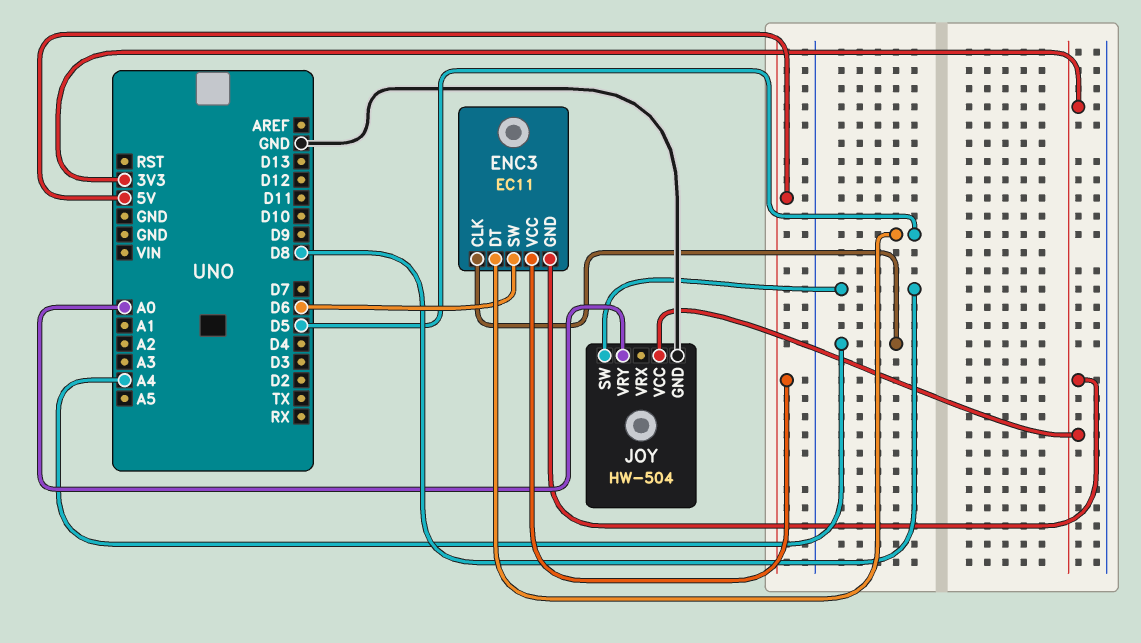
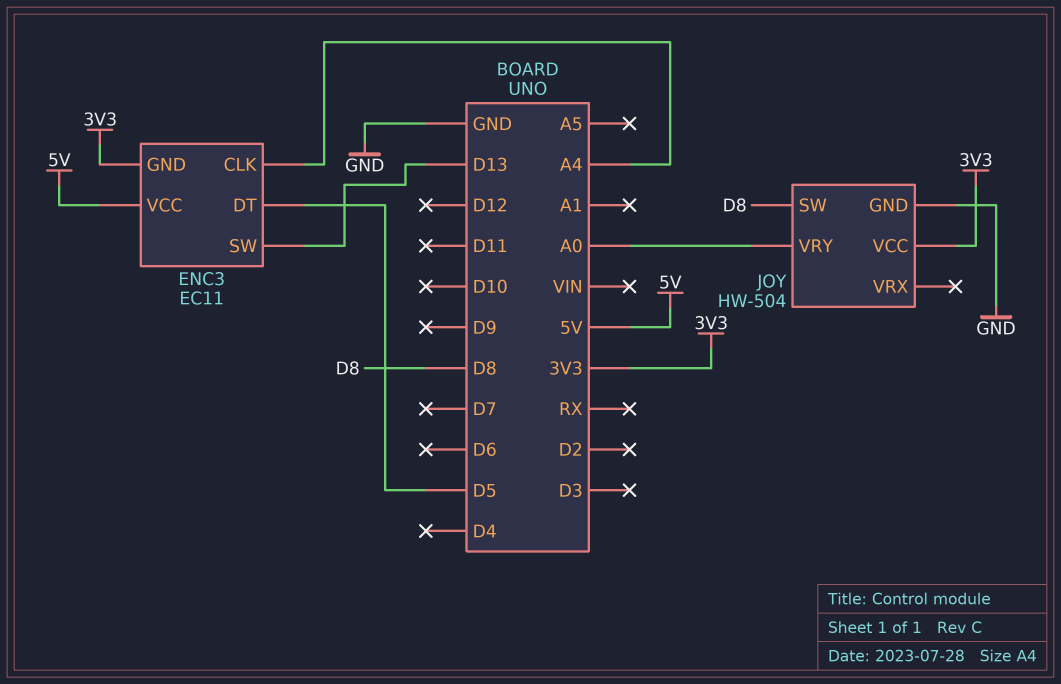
ENC3 pin SW: D6 -> D13

